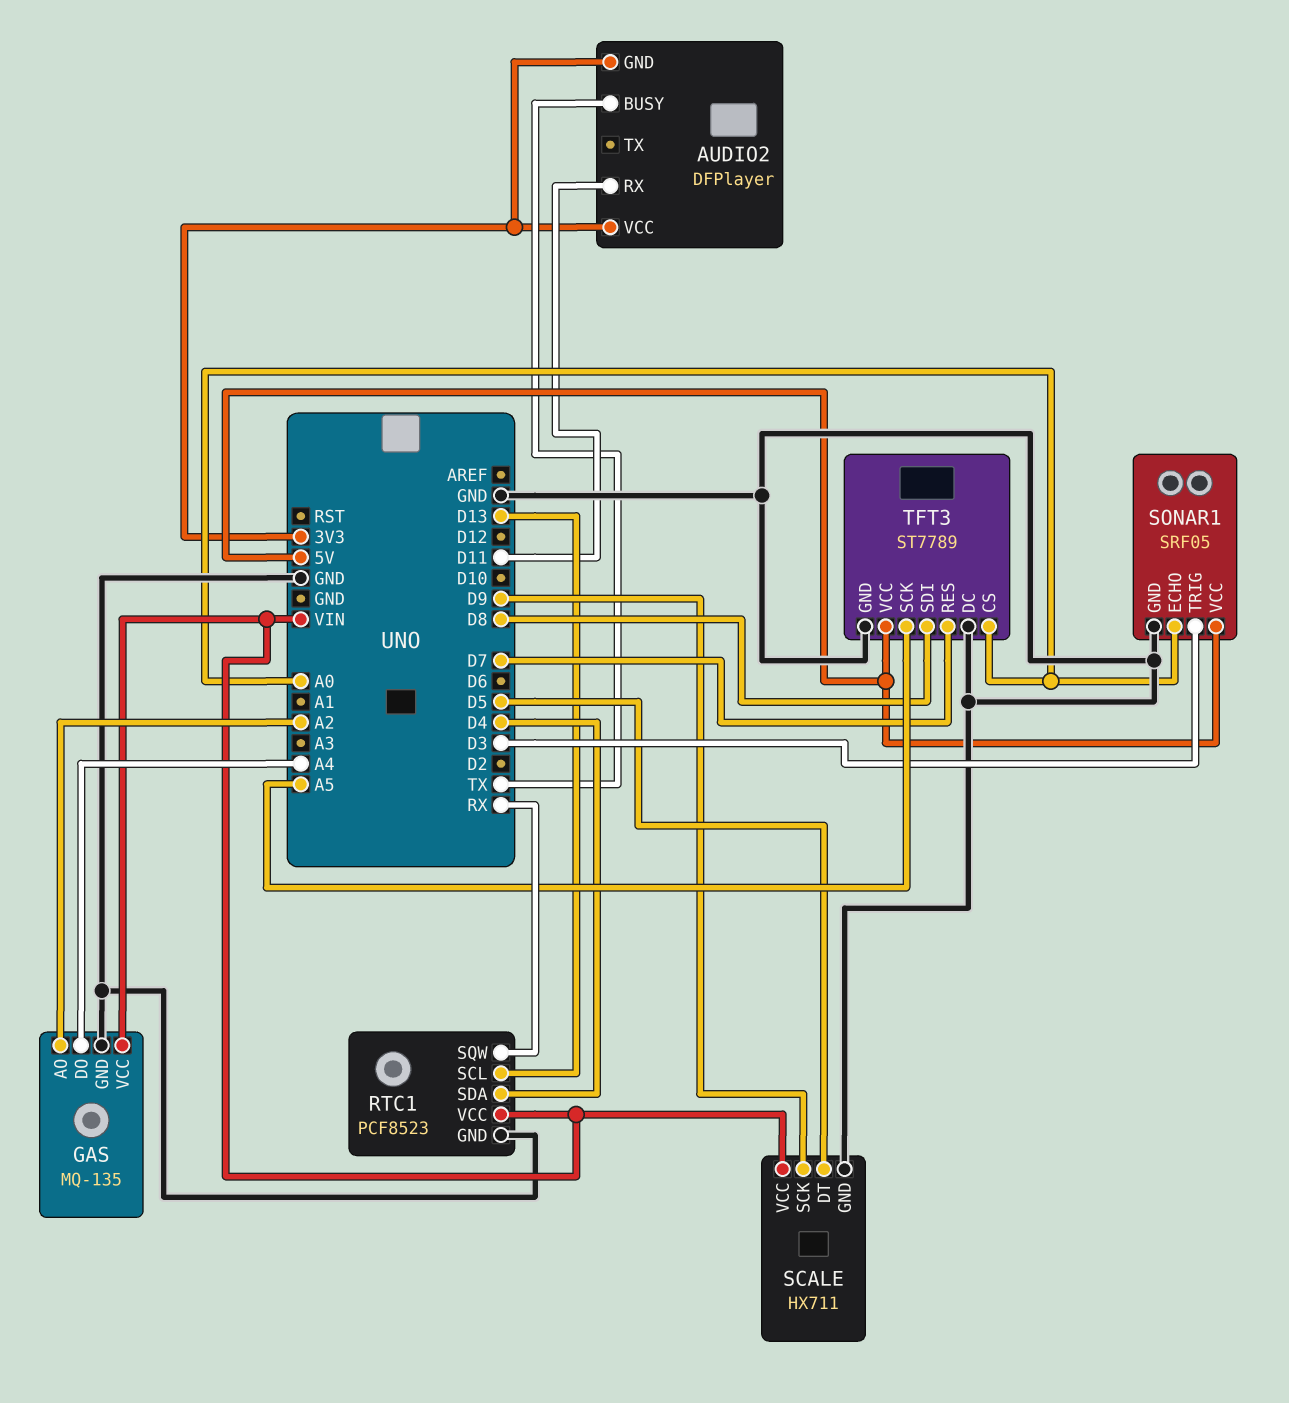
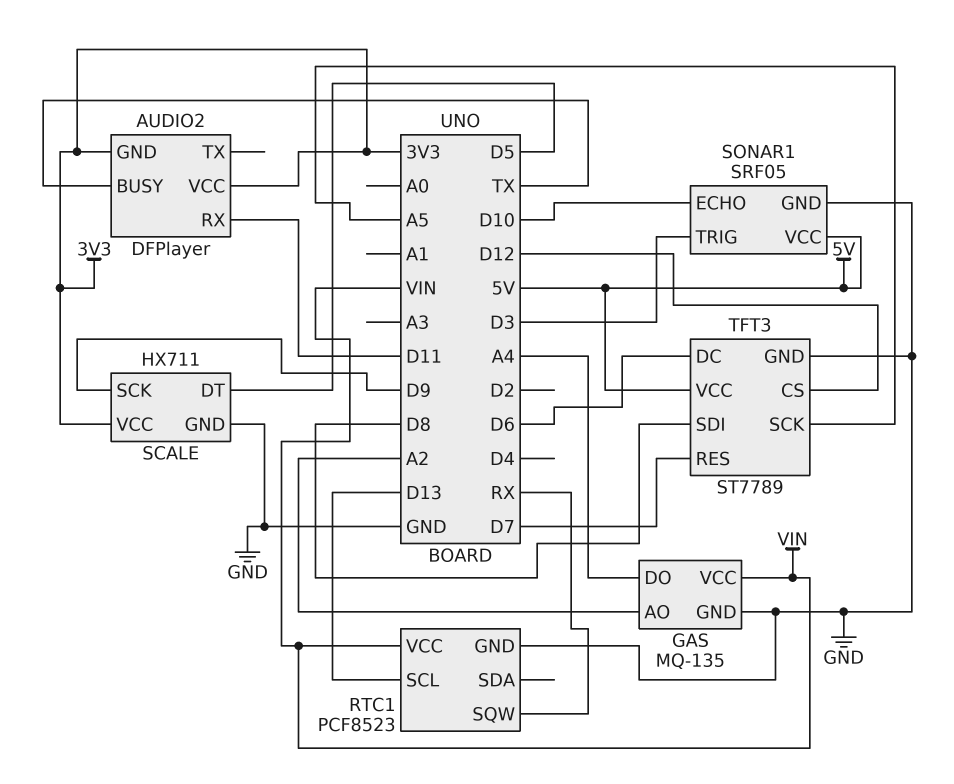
RTC1 pin SDA: D4 -> none
SCALE pin VCC: VIN -> 3V3
SONAR1 pin ECHO: A0 -> D10
TFT3 pin CS: A0 -> D12
TFT3 pin DC: GND -> D6

